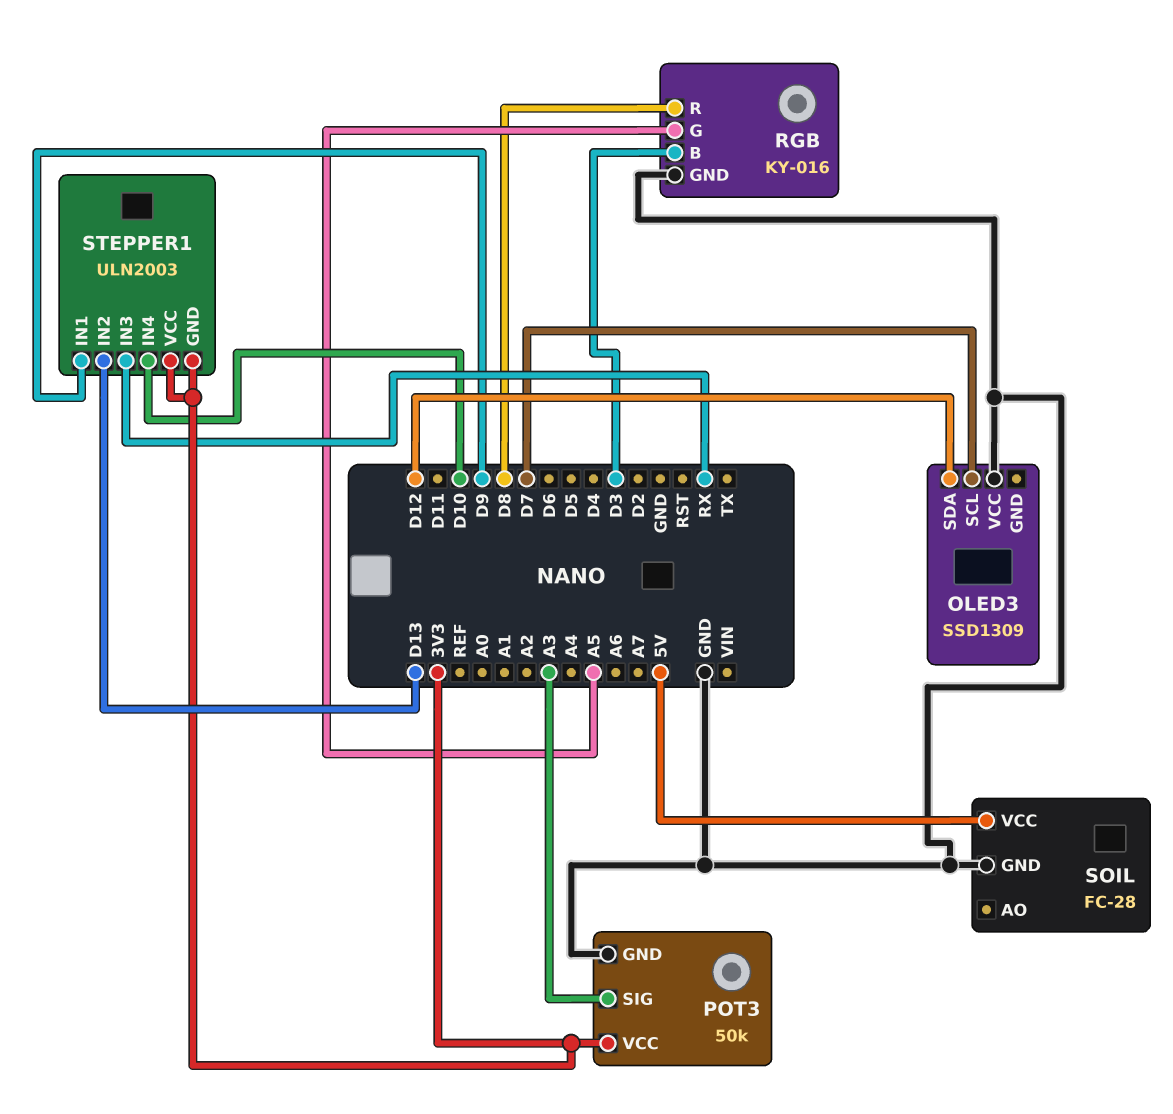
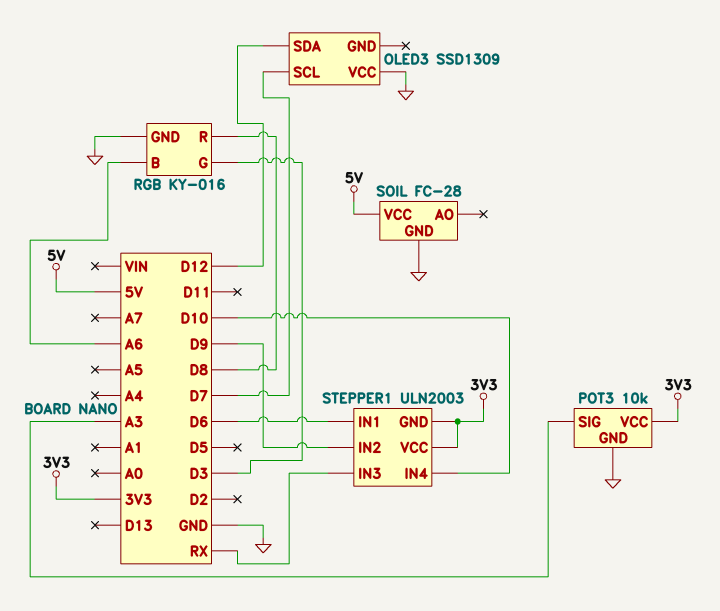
POT3: 50k -> 10k
RGB pin B: D3 -> A6
RGB pin G: A5 -> D3
STEPPER1 pin IN1: D9 -> D6
STEPPER1 pin IN2: D13 -> D9

